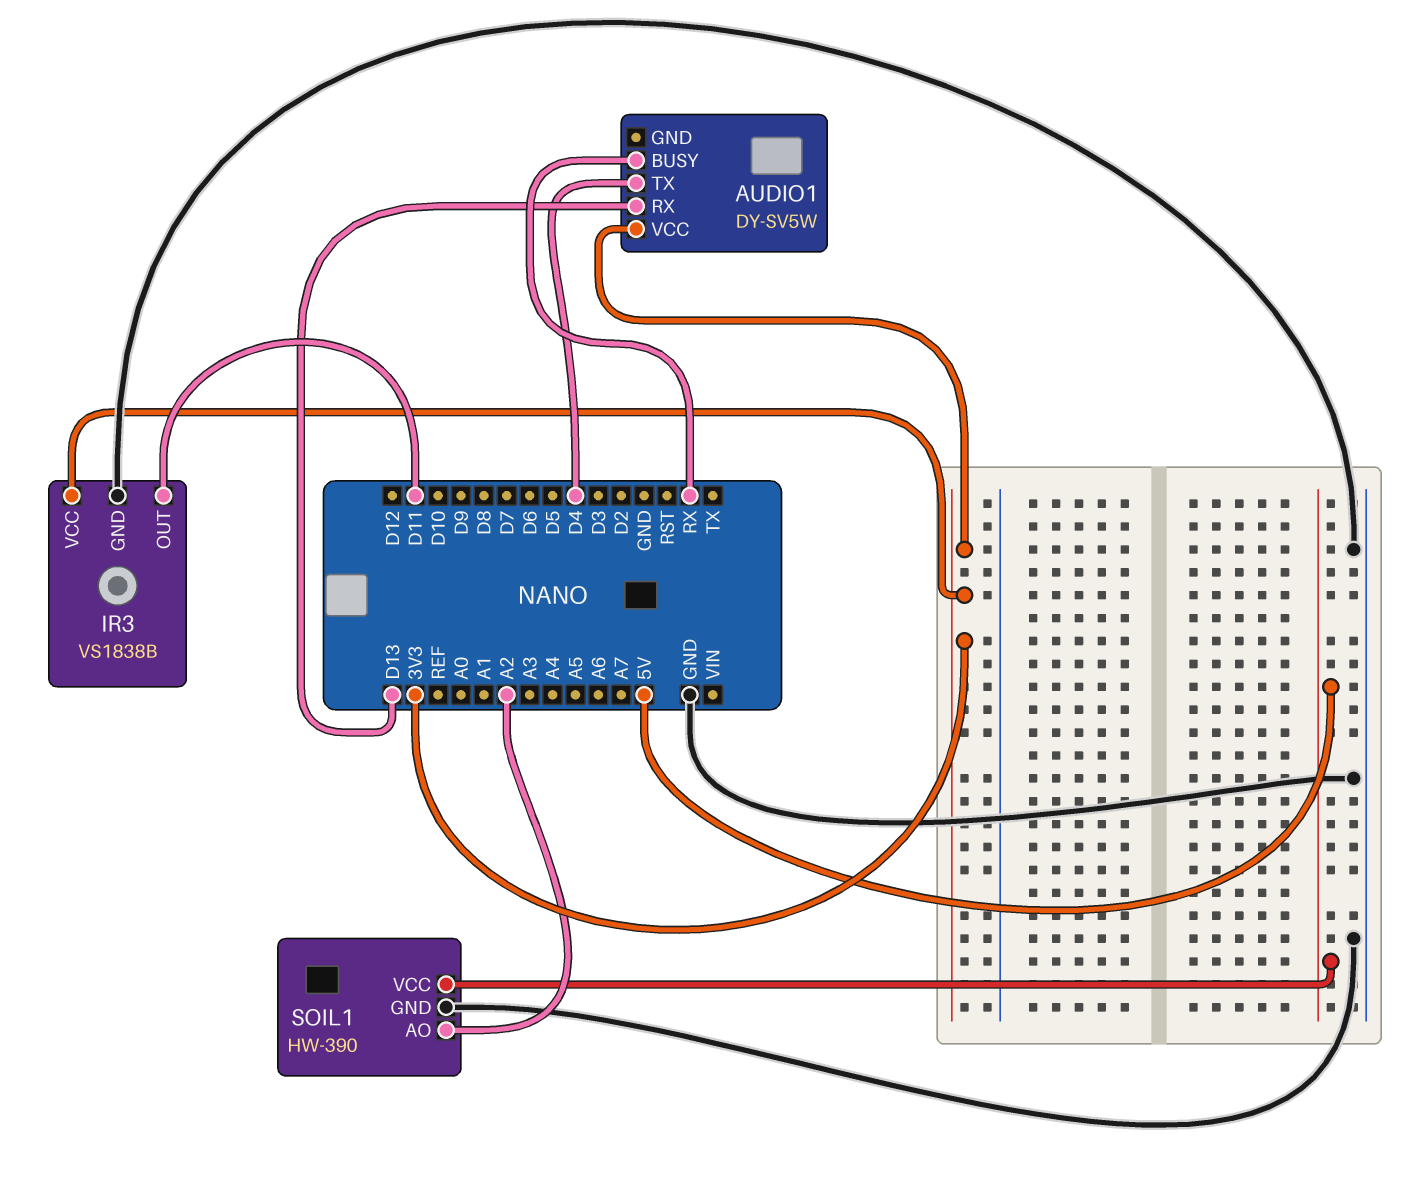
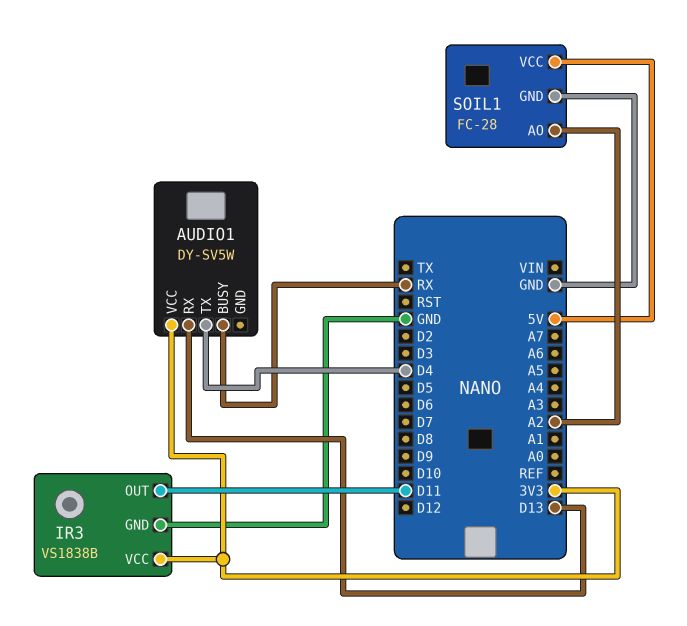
SOIL1: HW-390 -> FC-28

